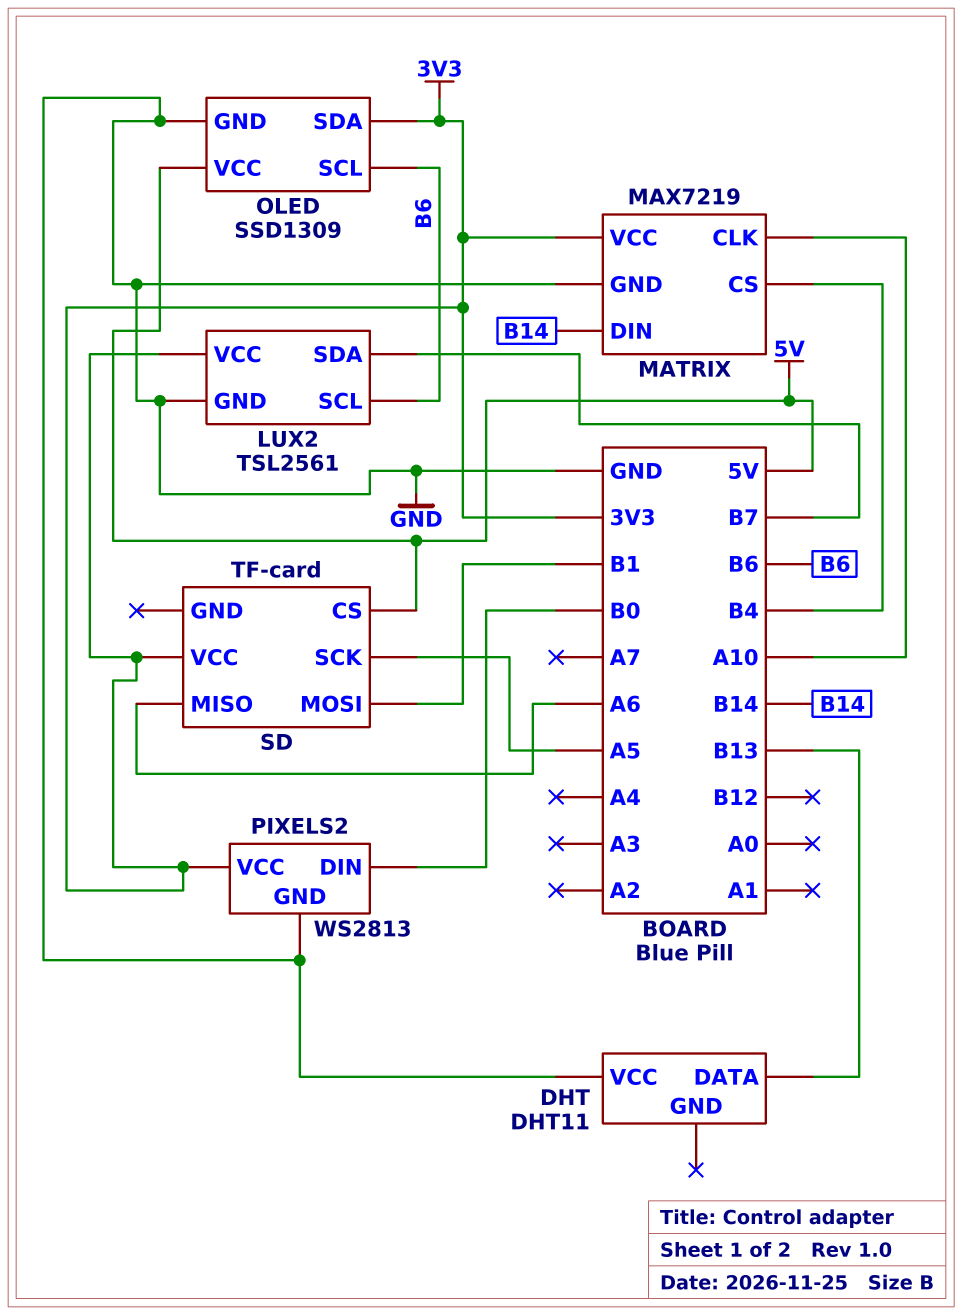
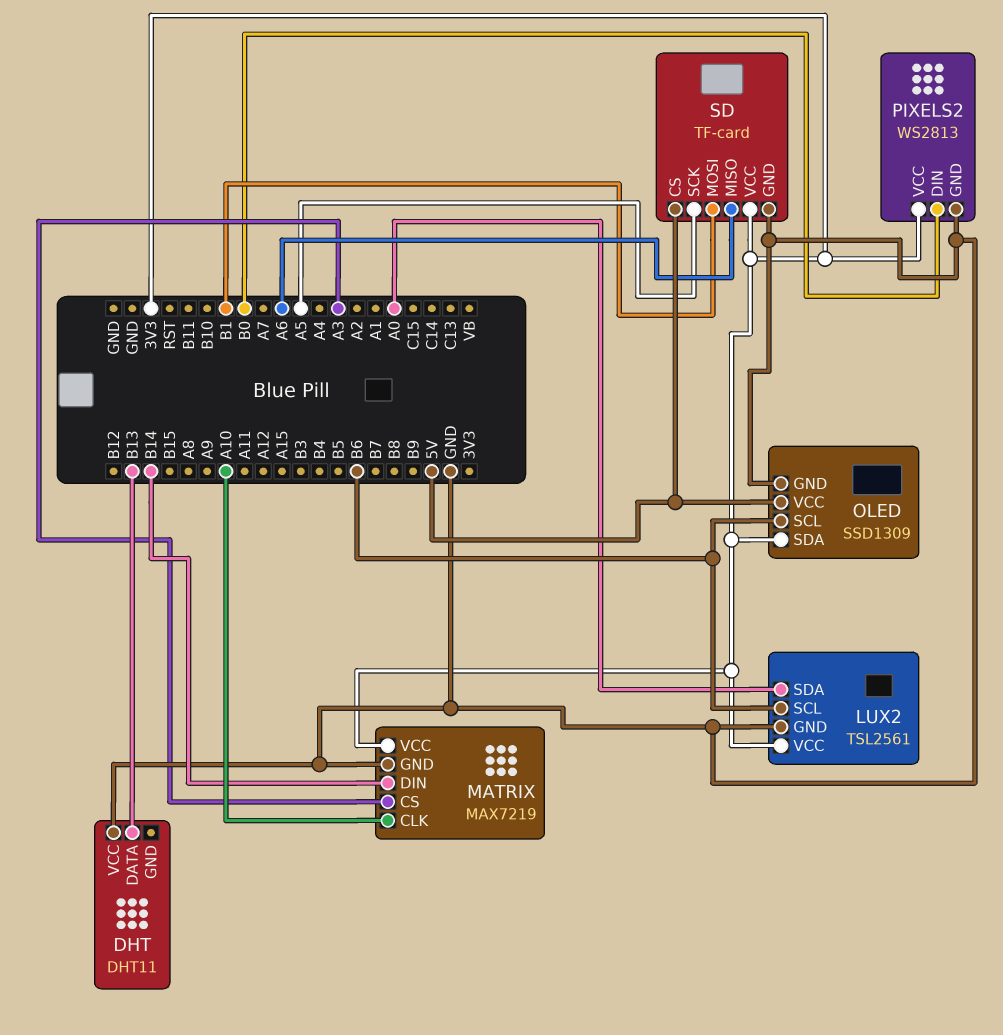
LUX2 pin SDA: B7 -> A0
MATRIX pin CS: B4 -> A3
SD pin GND: none -> GND

